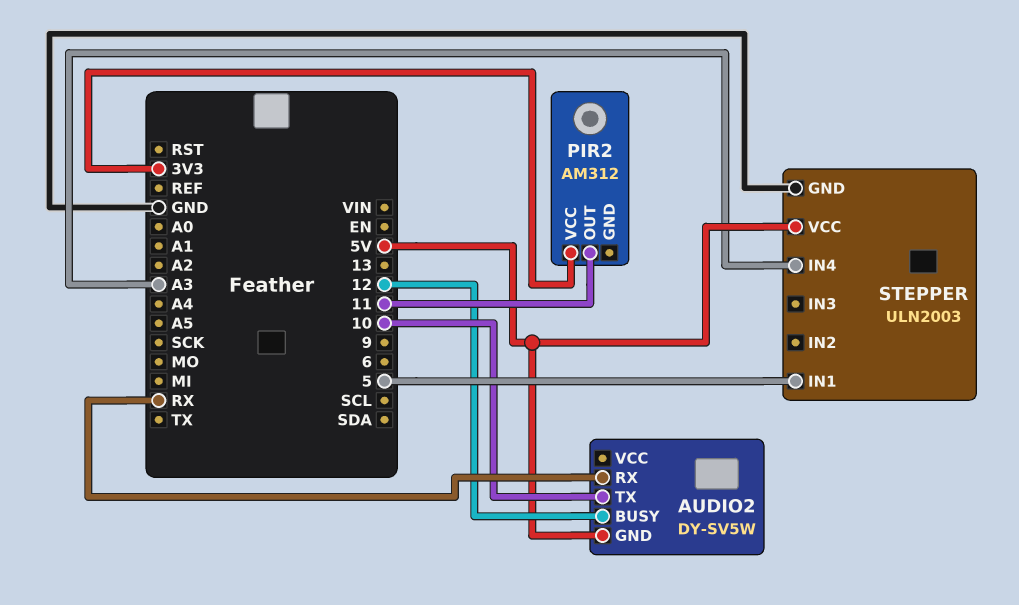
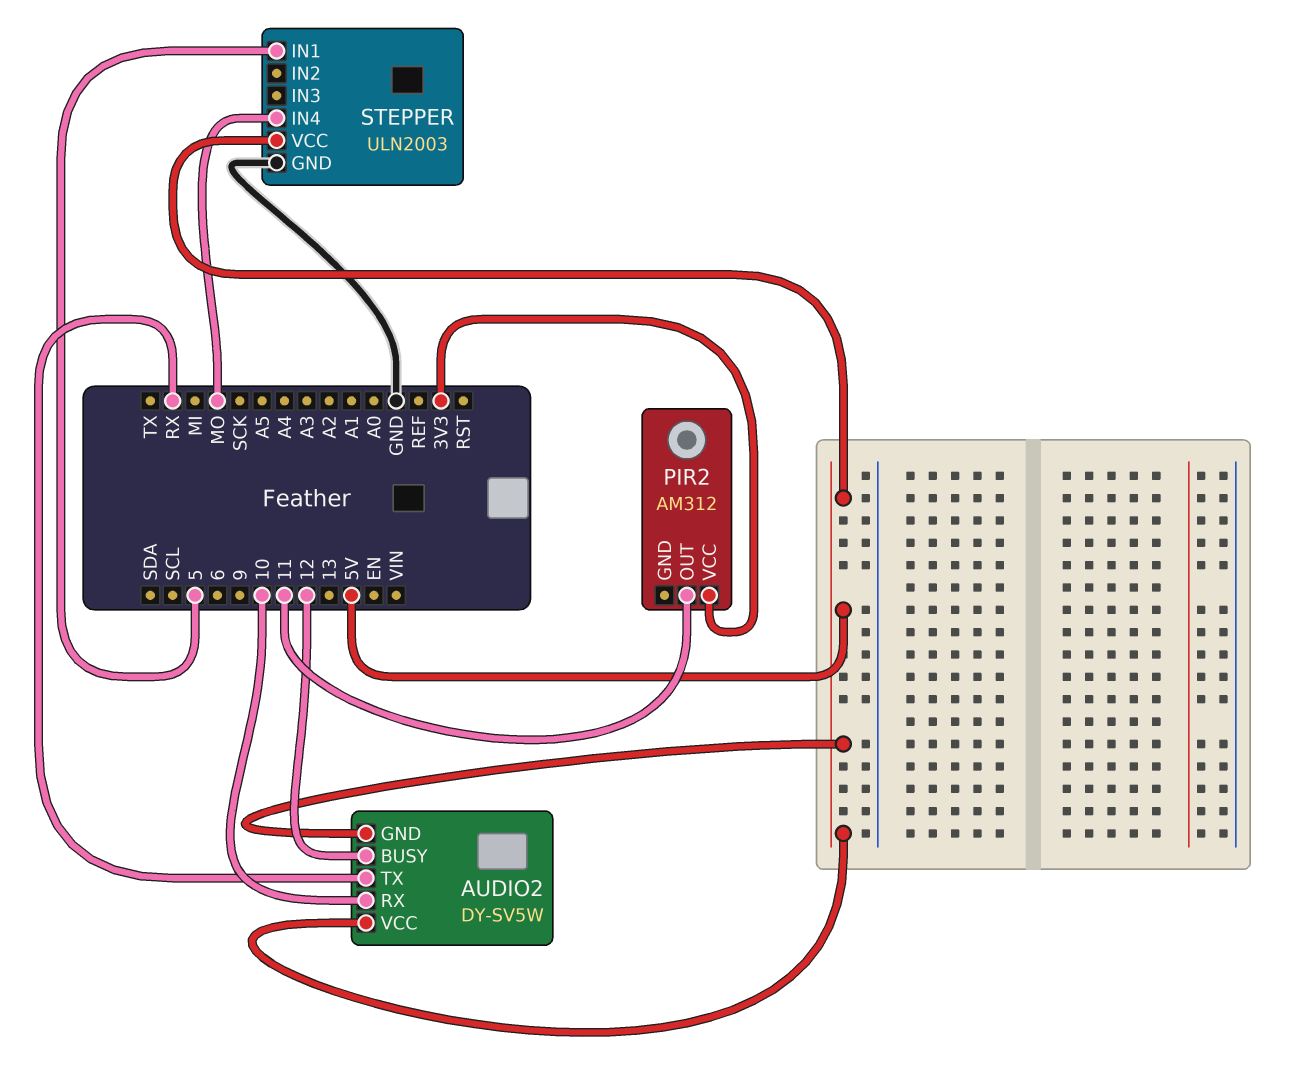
AUDIO2 pin RX: RX -> 10
AUDIO2 pin TX: 10 -> RX
AUDIO2 pin VCC: none -> 5V
STEPPER pin IN4: A3 -> MO

